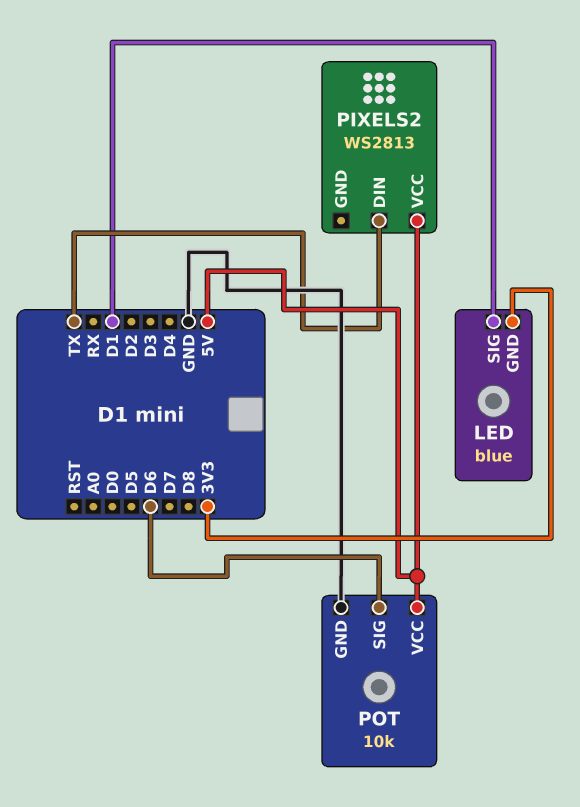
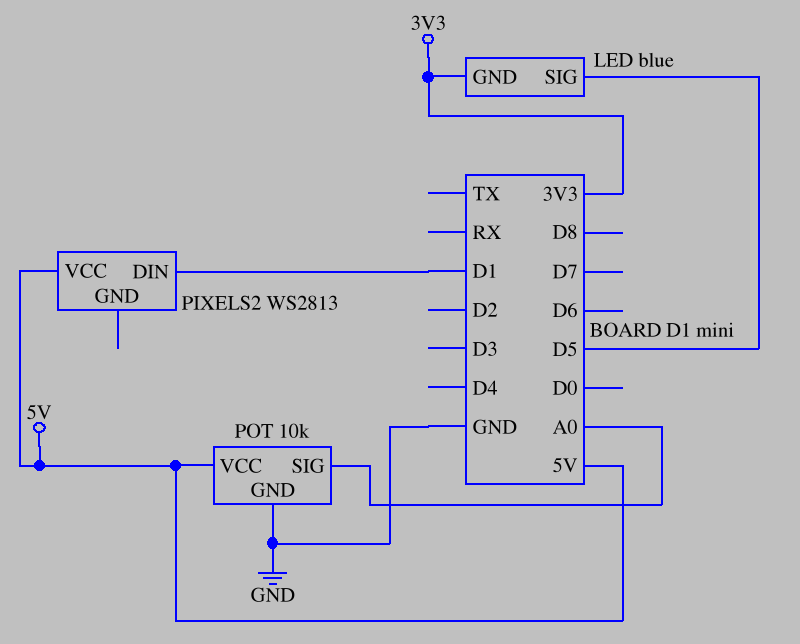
LED pin SIG: D1 -> D5
PIXELS2 pin DIN: TX -> D1
POT pin SIG: D6 -> A0

